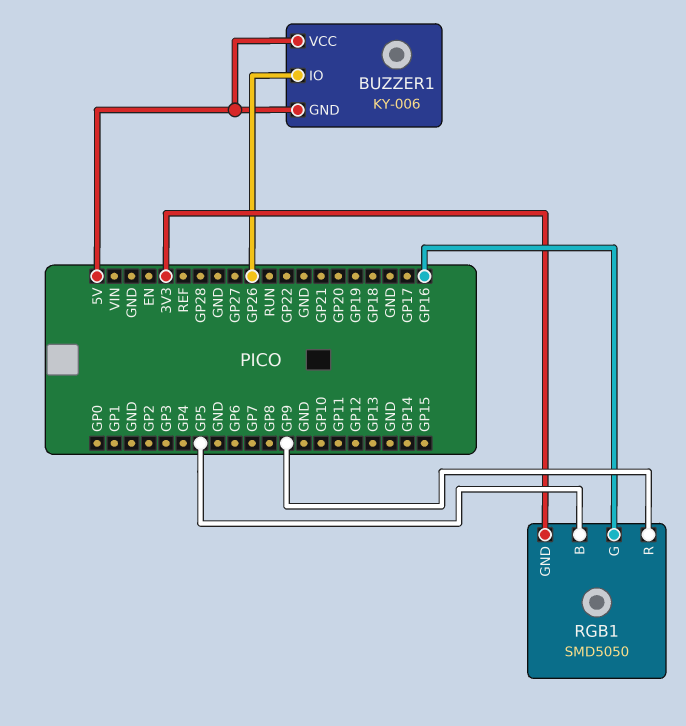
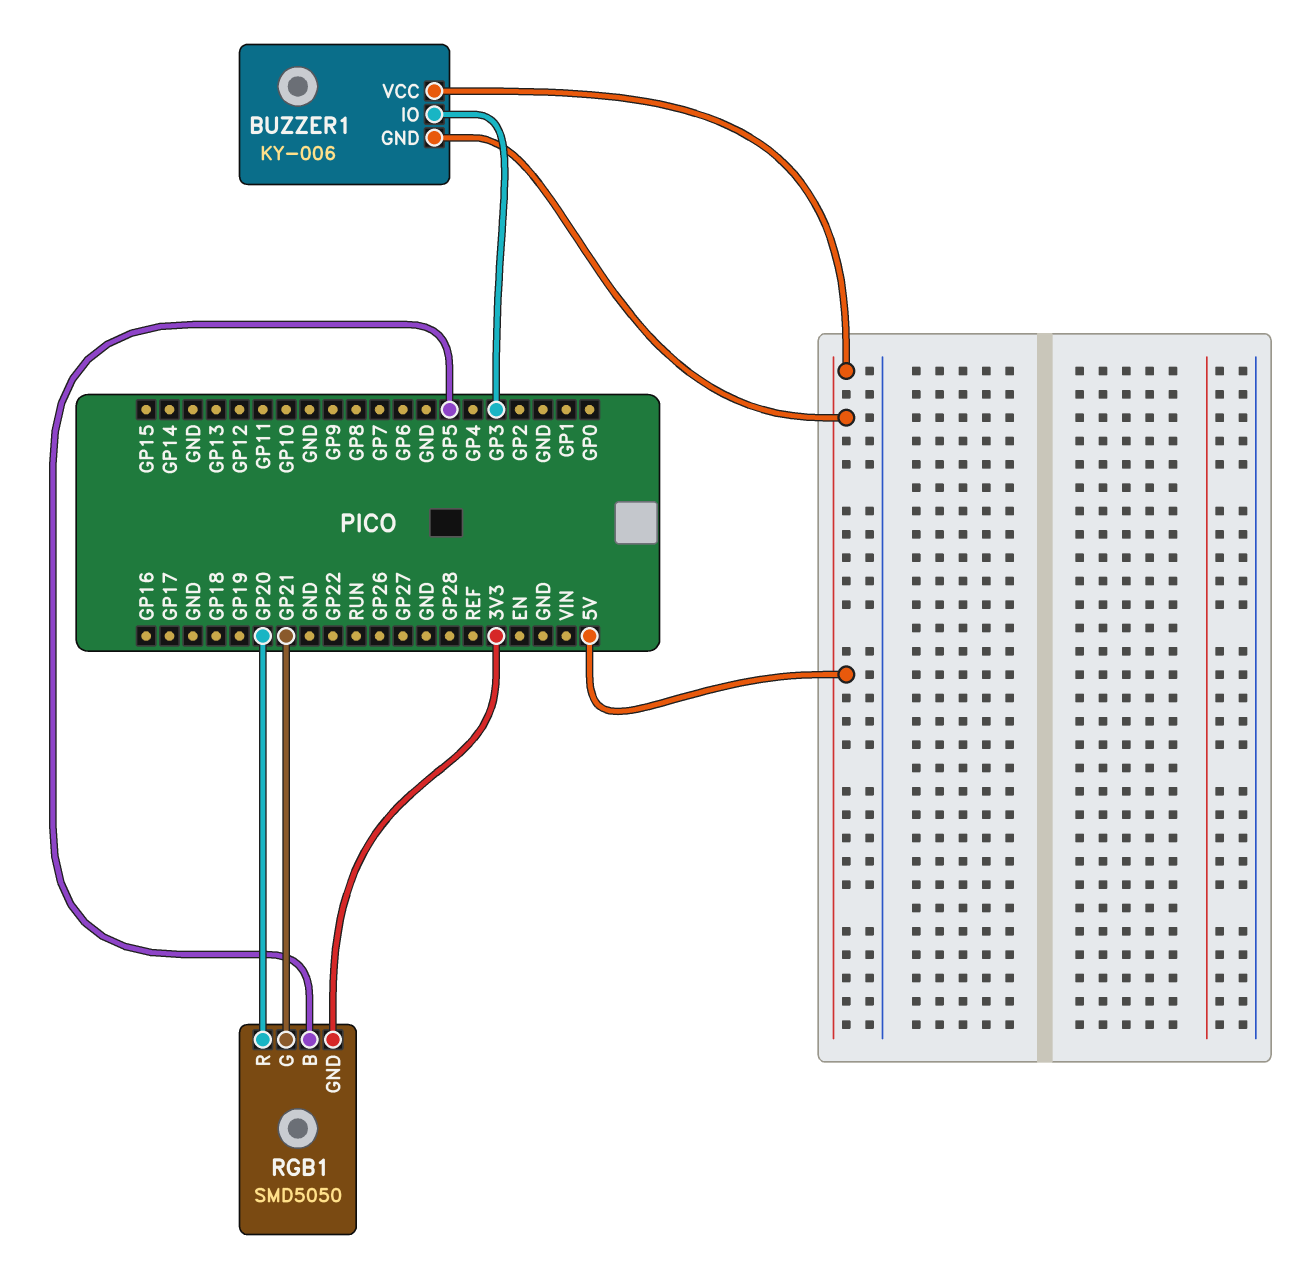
BUZZER1 pin IO: GP26 -> GP3
RGB1 pin G: GP16 -> GP21
RGB1 pin R: GP9 -> GP20

